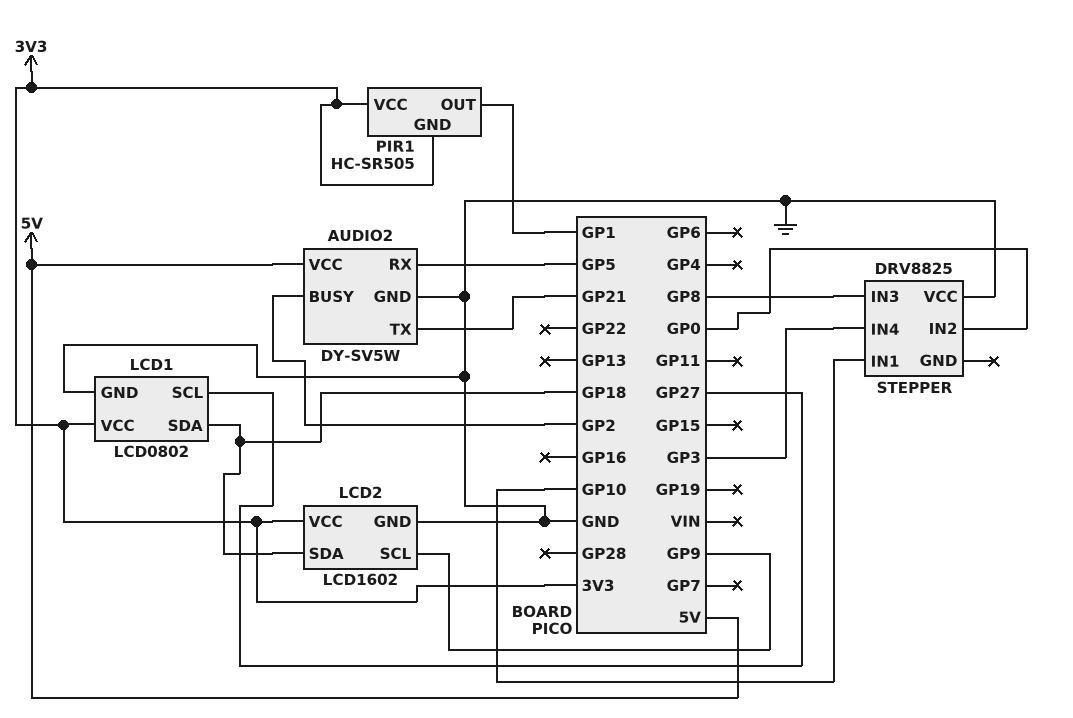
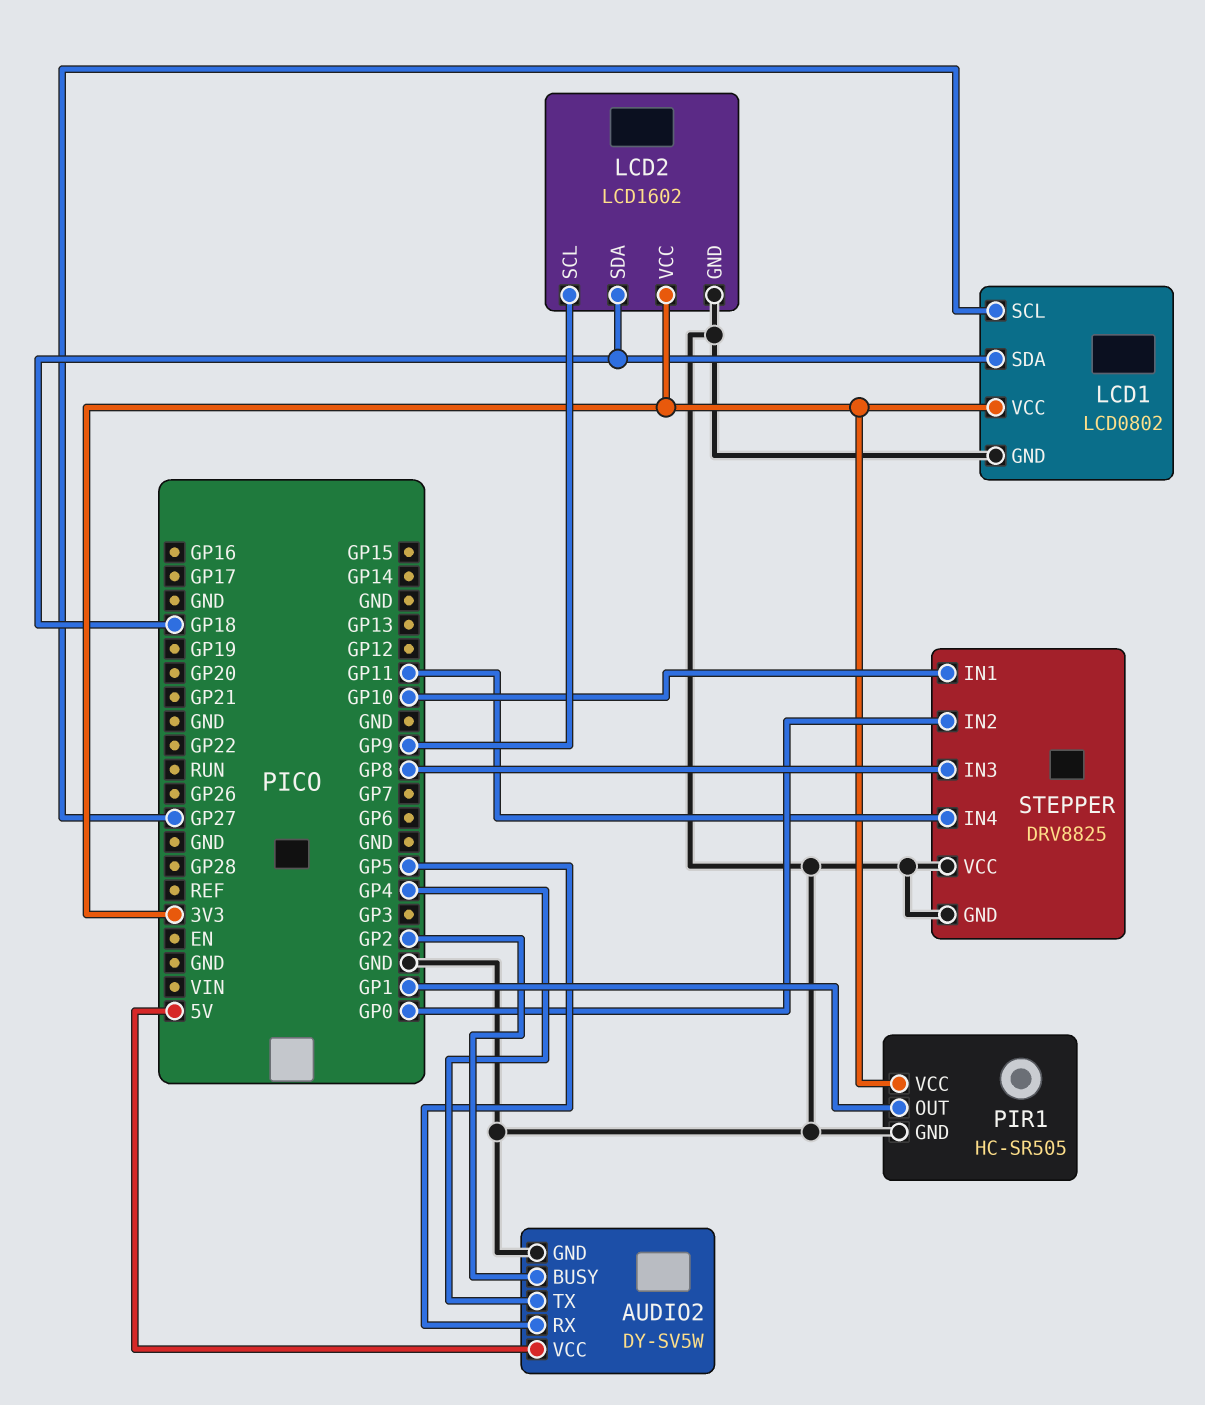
AUDIO2 pin TX: GP21 -> GP4
PIR1 pin GND: 3V3 -> GND
STEPPER pin GND: none -> GND
STEPPER pin IN4: GP3 -> GP11

